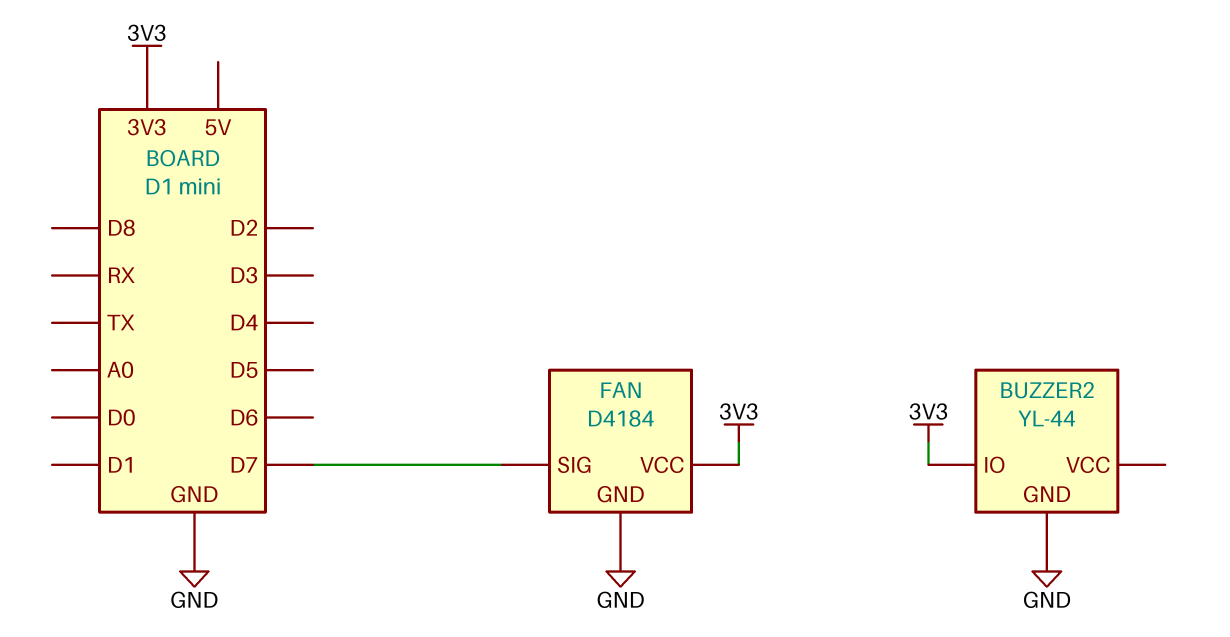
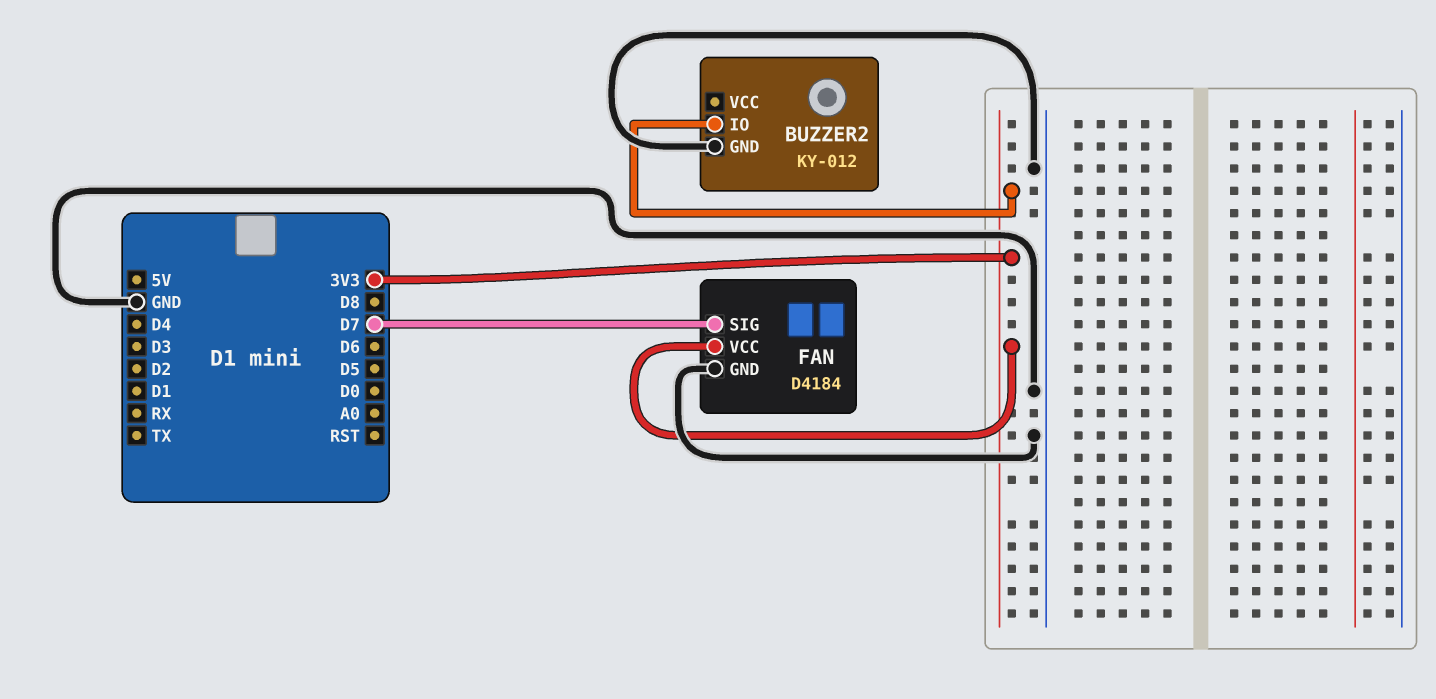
BUZZER2: YL-44 -> KY-012

